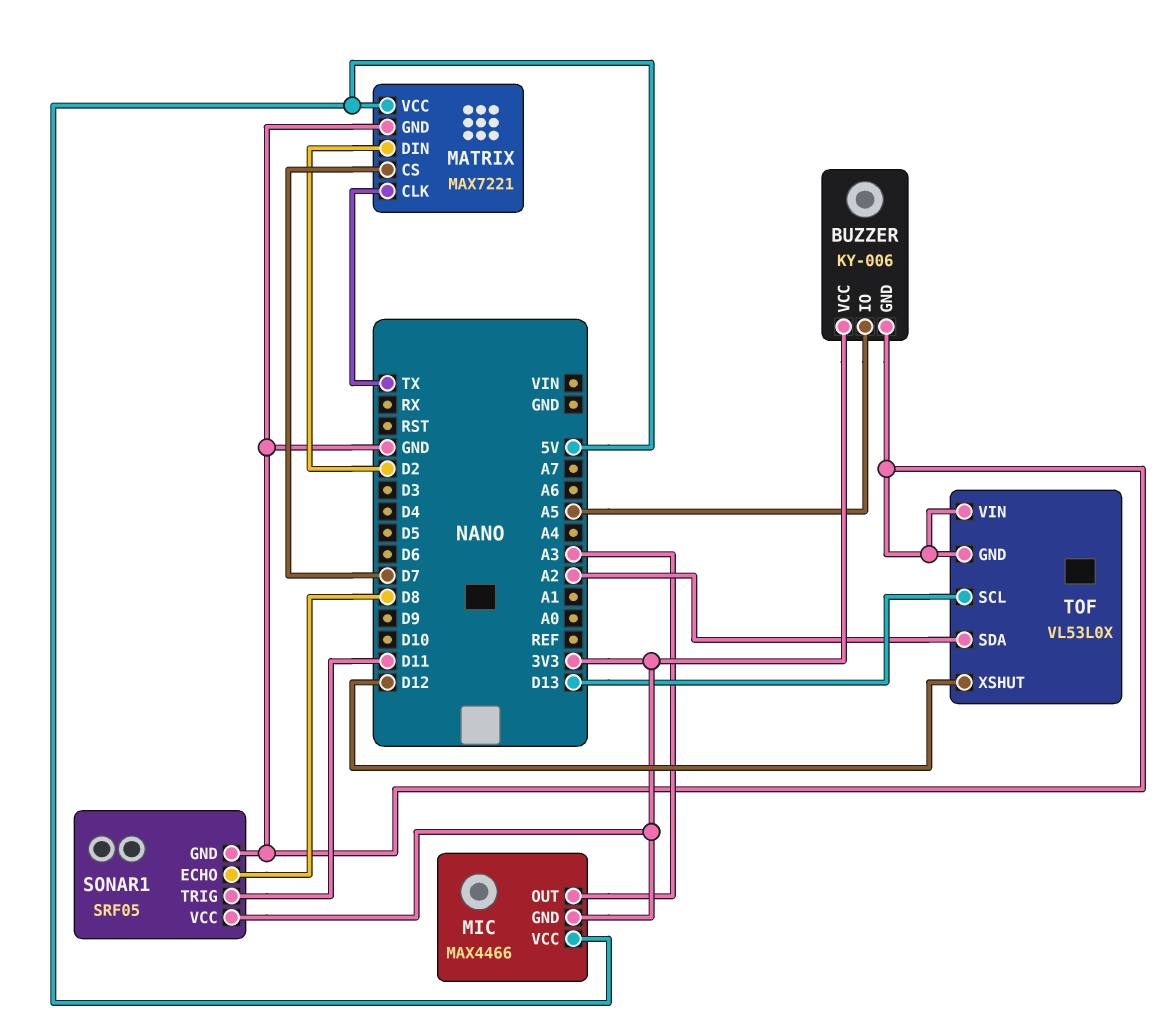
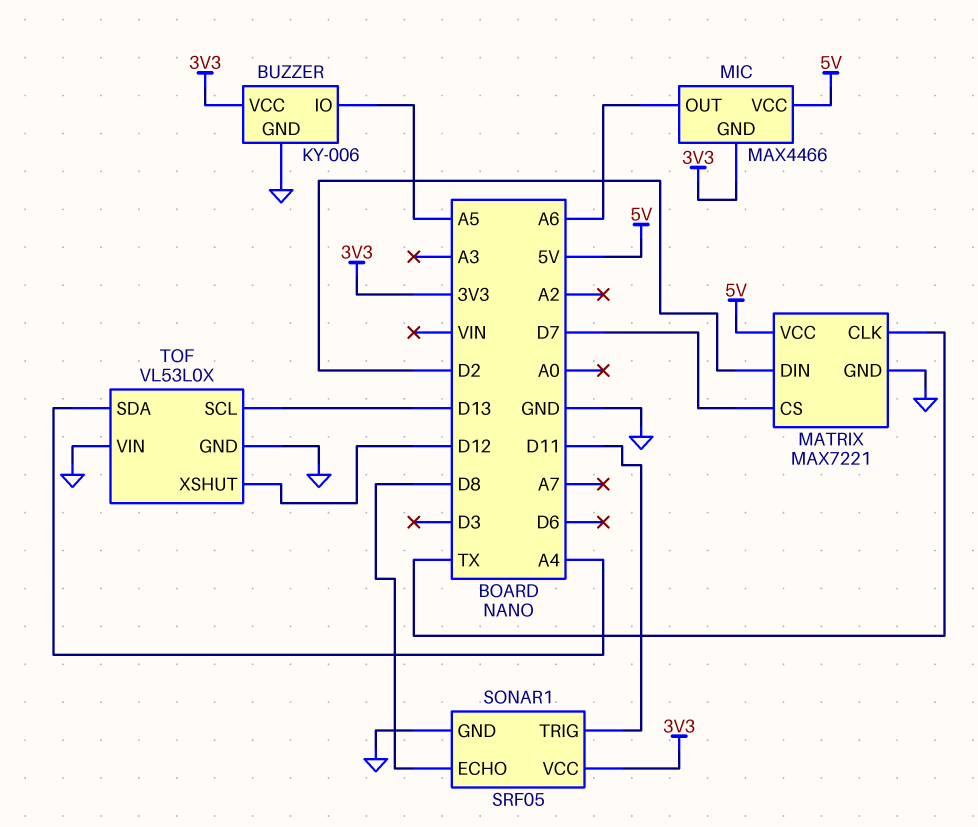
MIC pin OUT: A3 -> A6
TOF pin SDA: A2 -> A4

